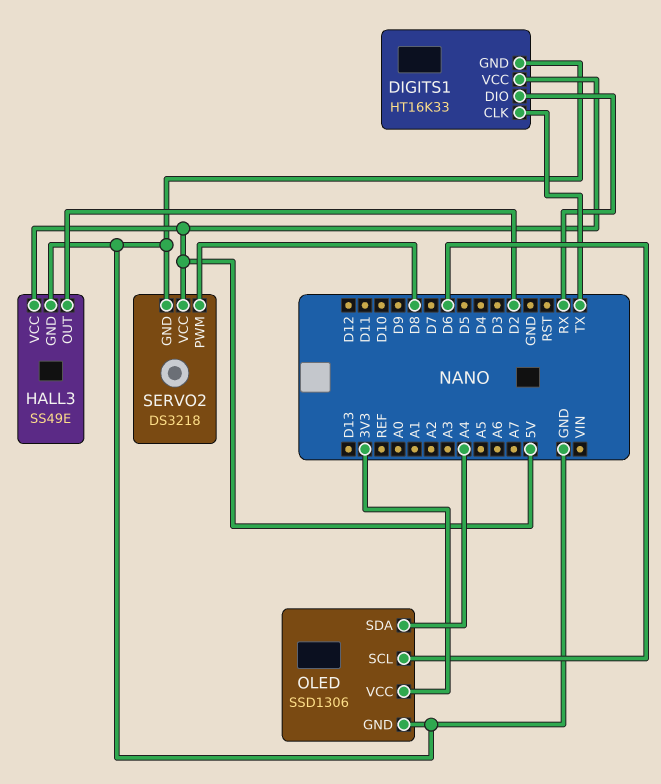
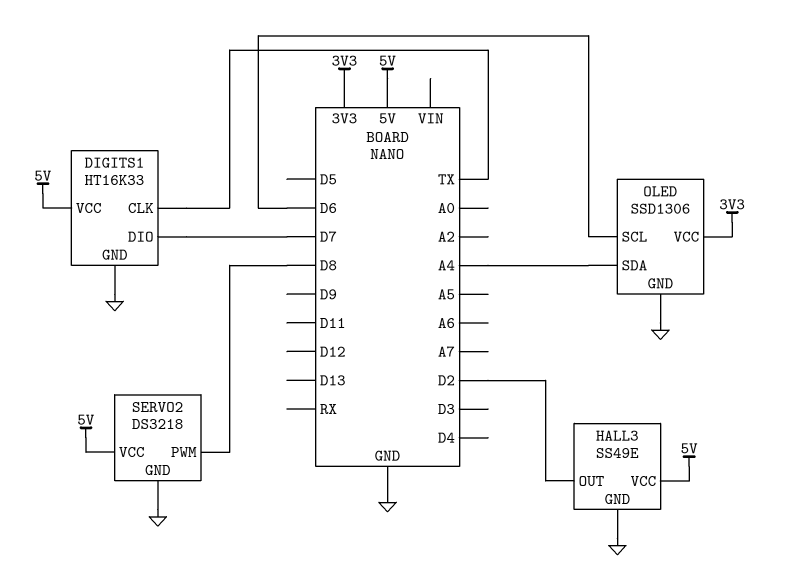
DIGITS1 pin DIO: RX -> D7

